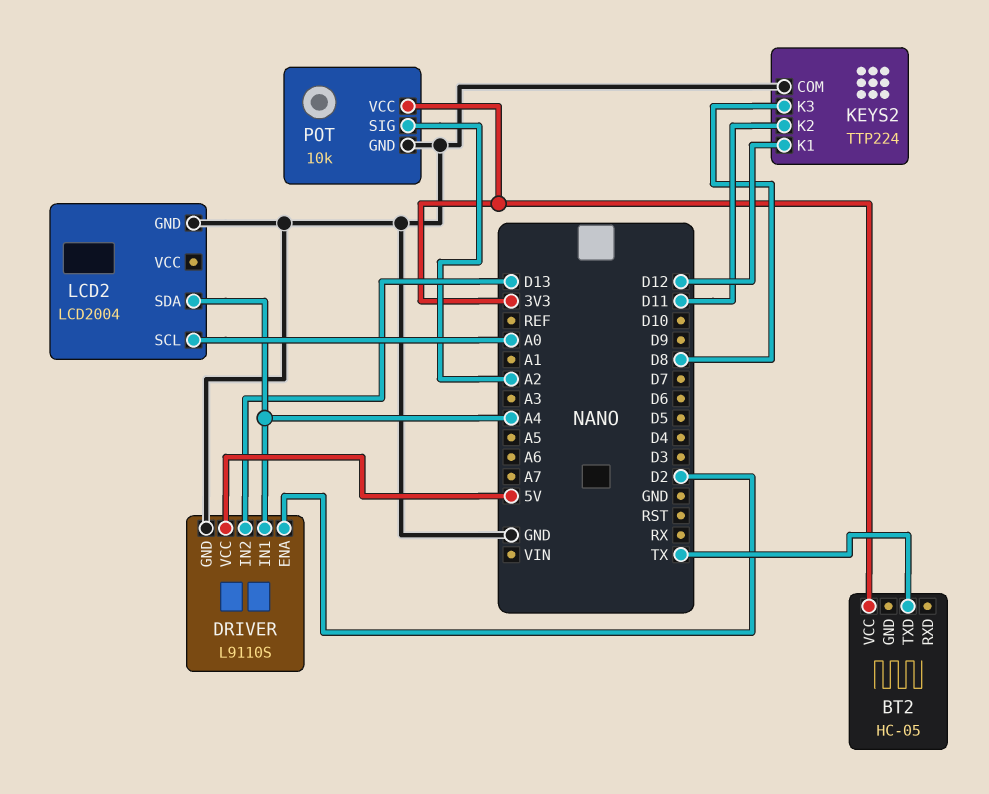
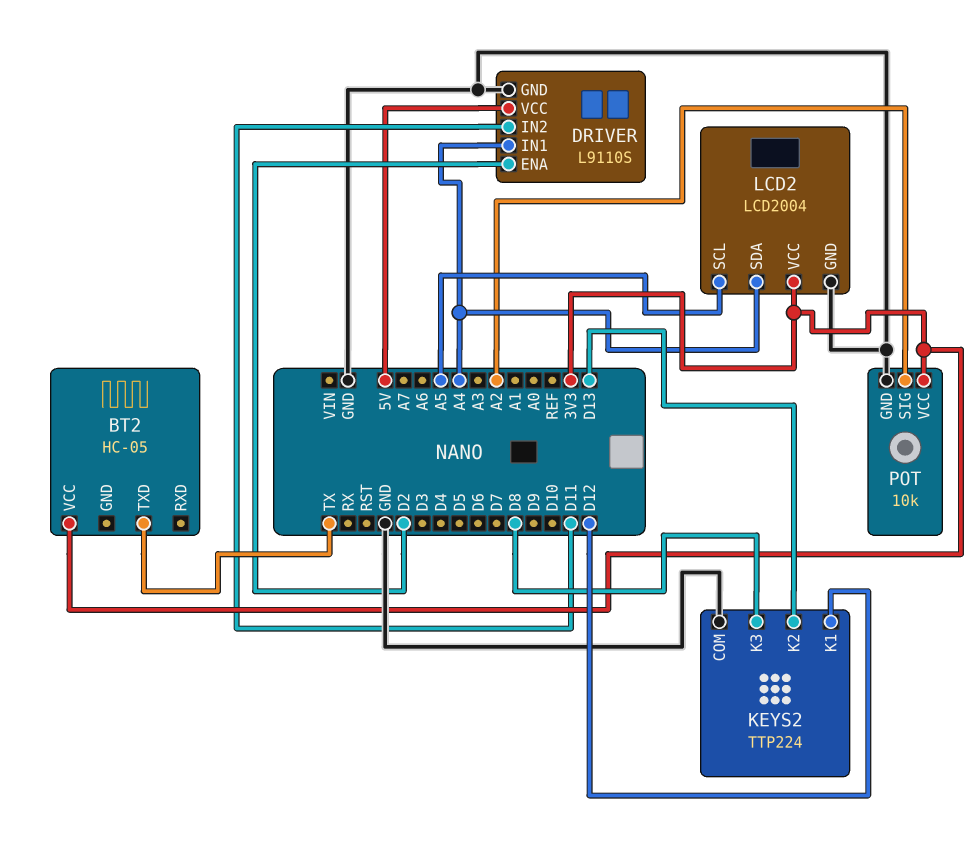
DRIVER pin IN2: D13 -> D11
KEYS2 pin K2: D11 -> D13
LCD2 pin SCL: A0 -> A5
LCD2 pin VCC: none -> 3V3

